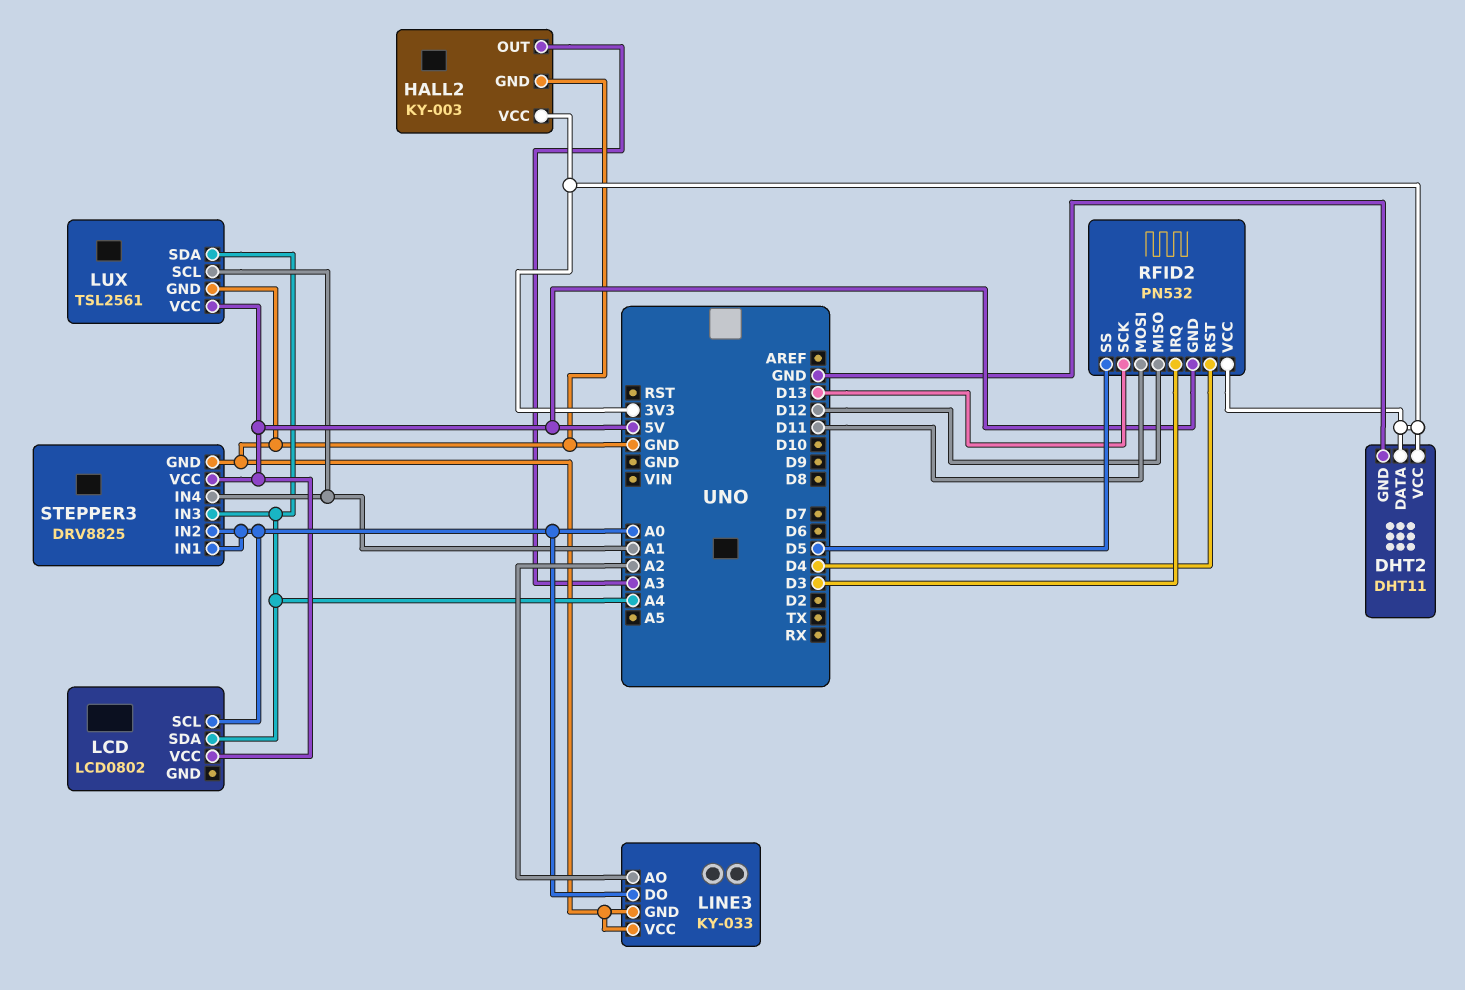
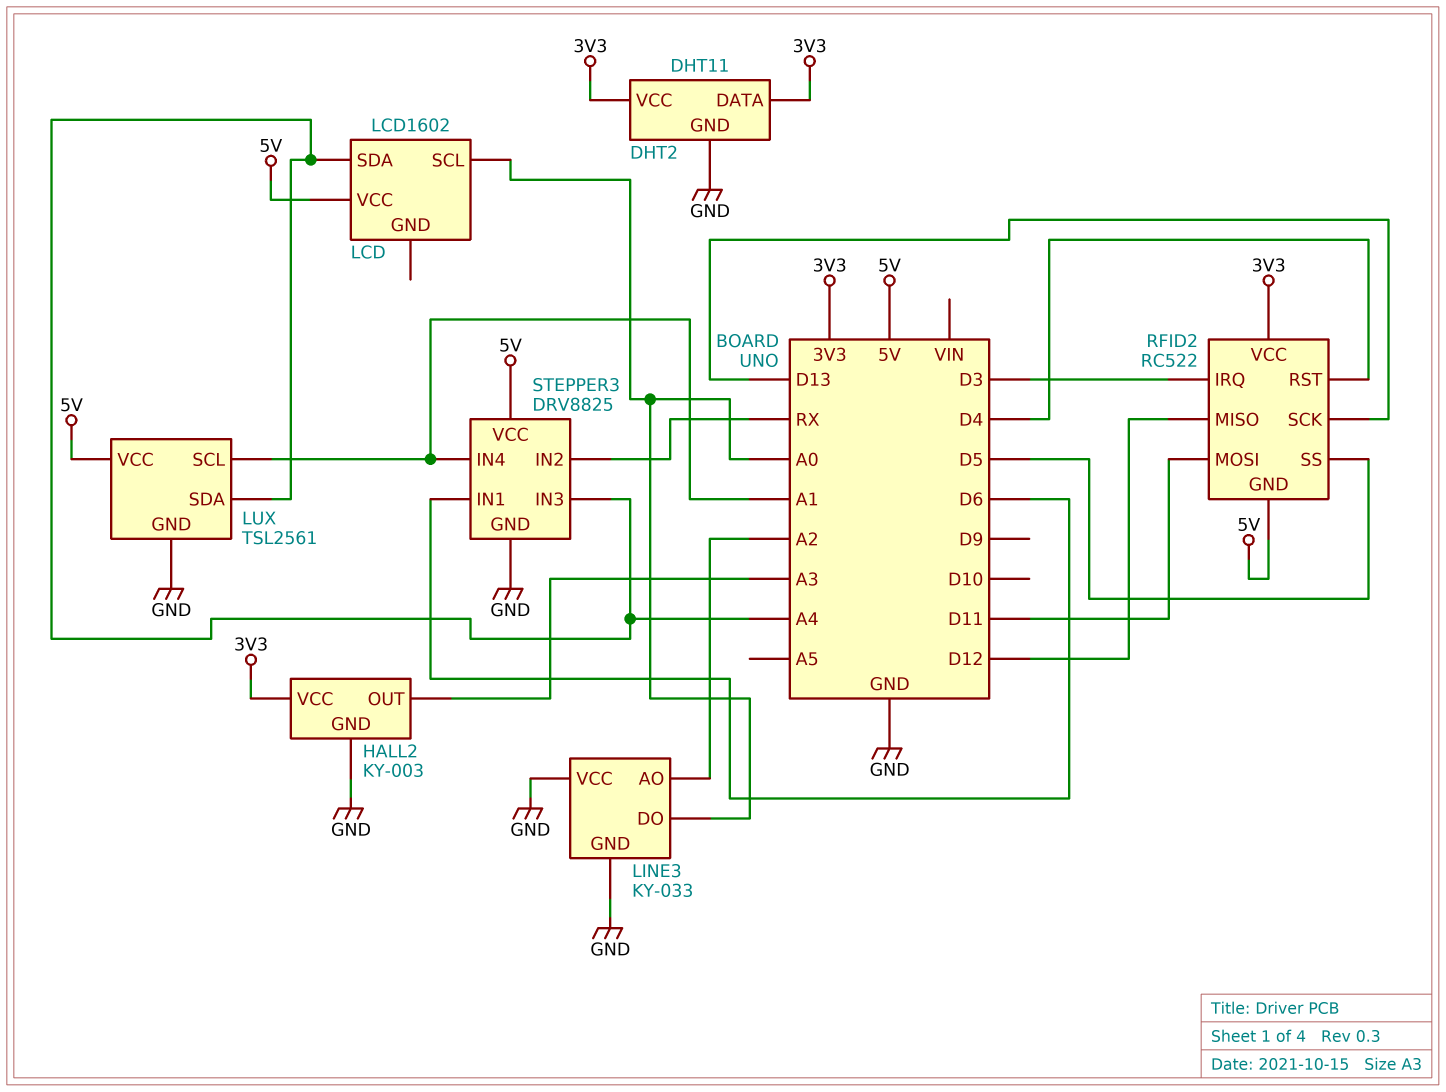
LCD: LCD0802 -> LCD1602
RFID2: PN532 -> RC522
STEPPER3 pin IN1: A0 -> D6
STEPPER3 pin IN2: A0 -> RX

